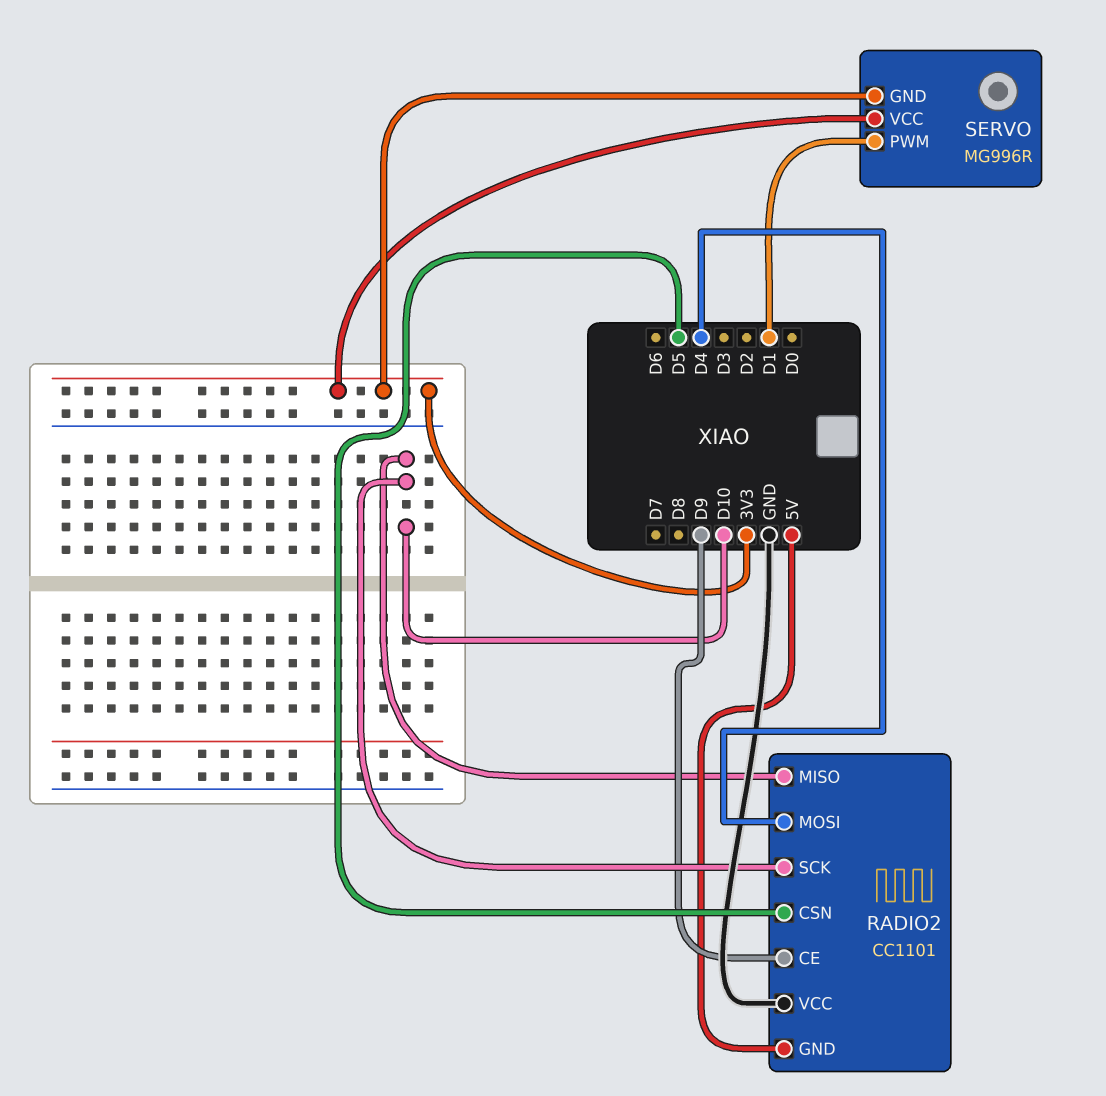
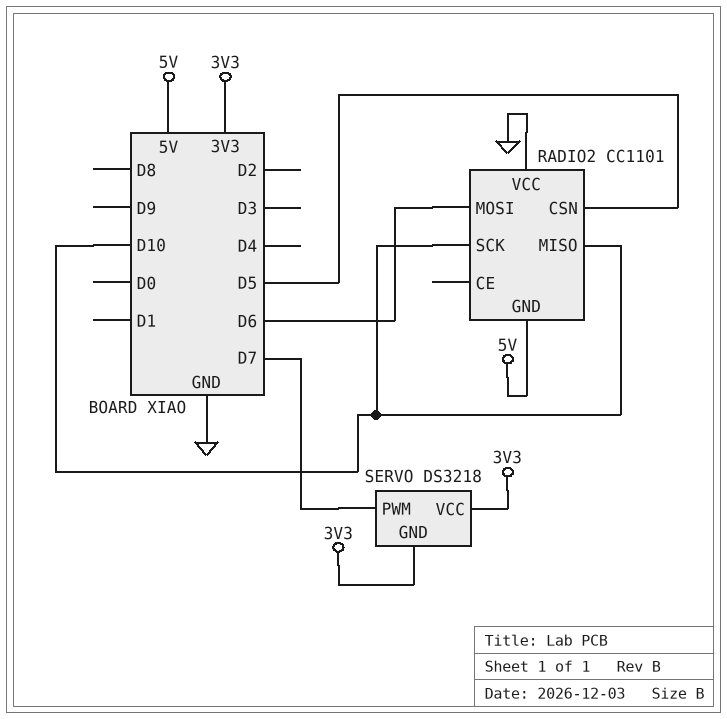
RADIO2 pin CE: D9 -> none
RADIO2 pin MOSI: D4 -> D6
SERVO: MG996R -> DS3218
SERVO pin PWM: D1 -> D7

